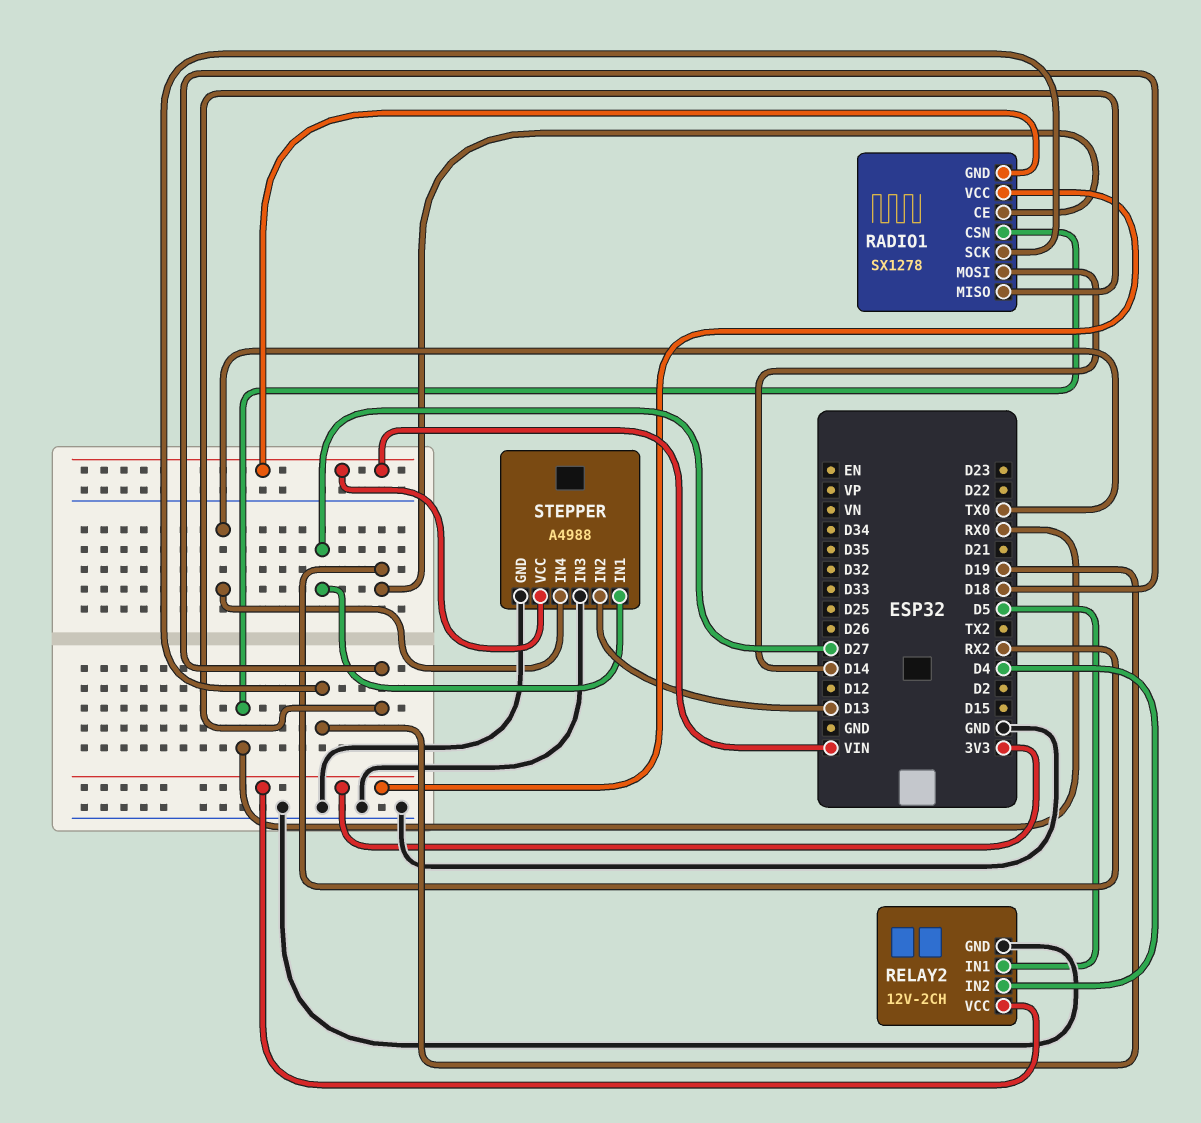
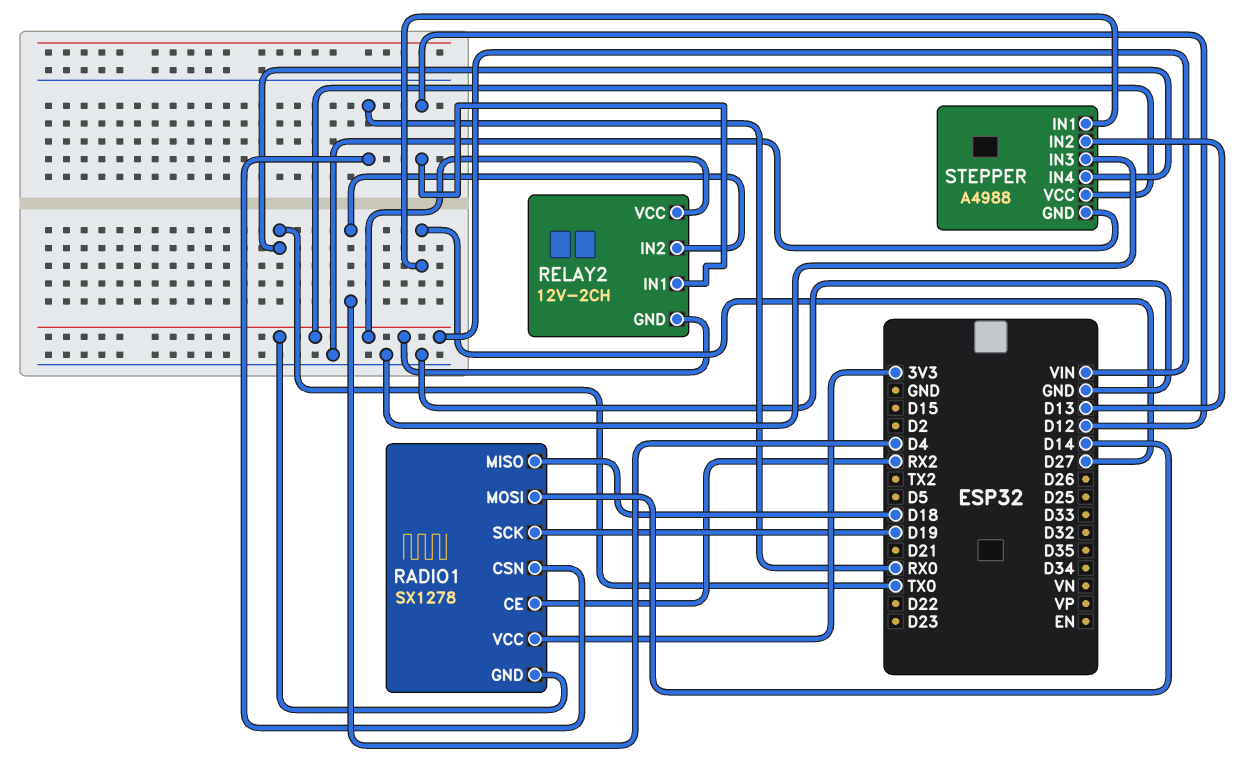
RELAY2 pin GND: GND -> VIN
RELAY2 pin IN1: D5 -> D12
RELAY2 pin VCC: 3V3 -> VIN

